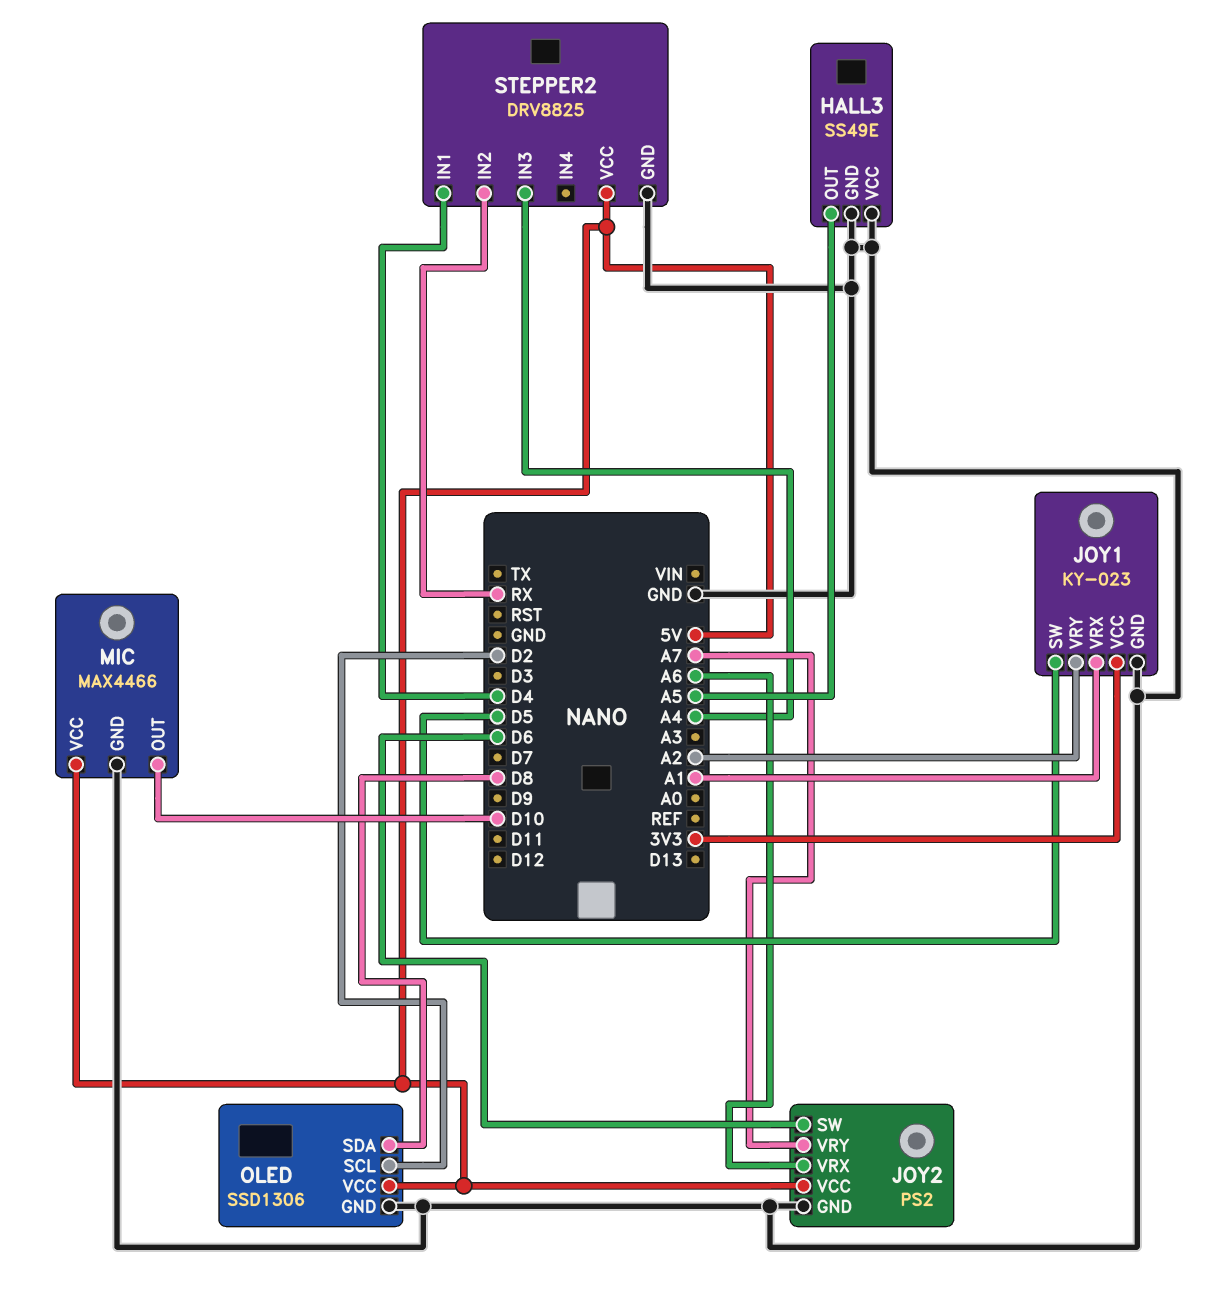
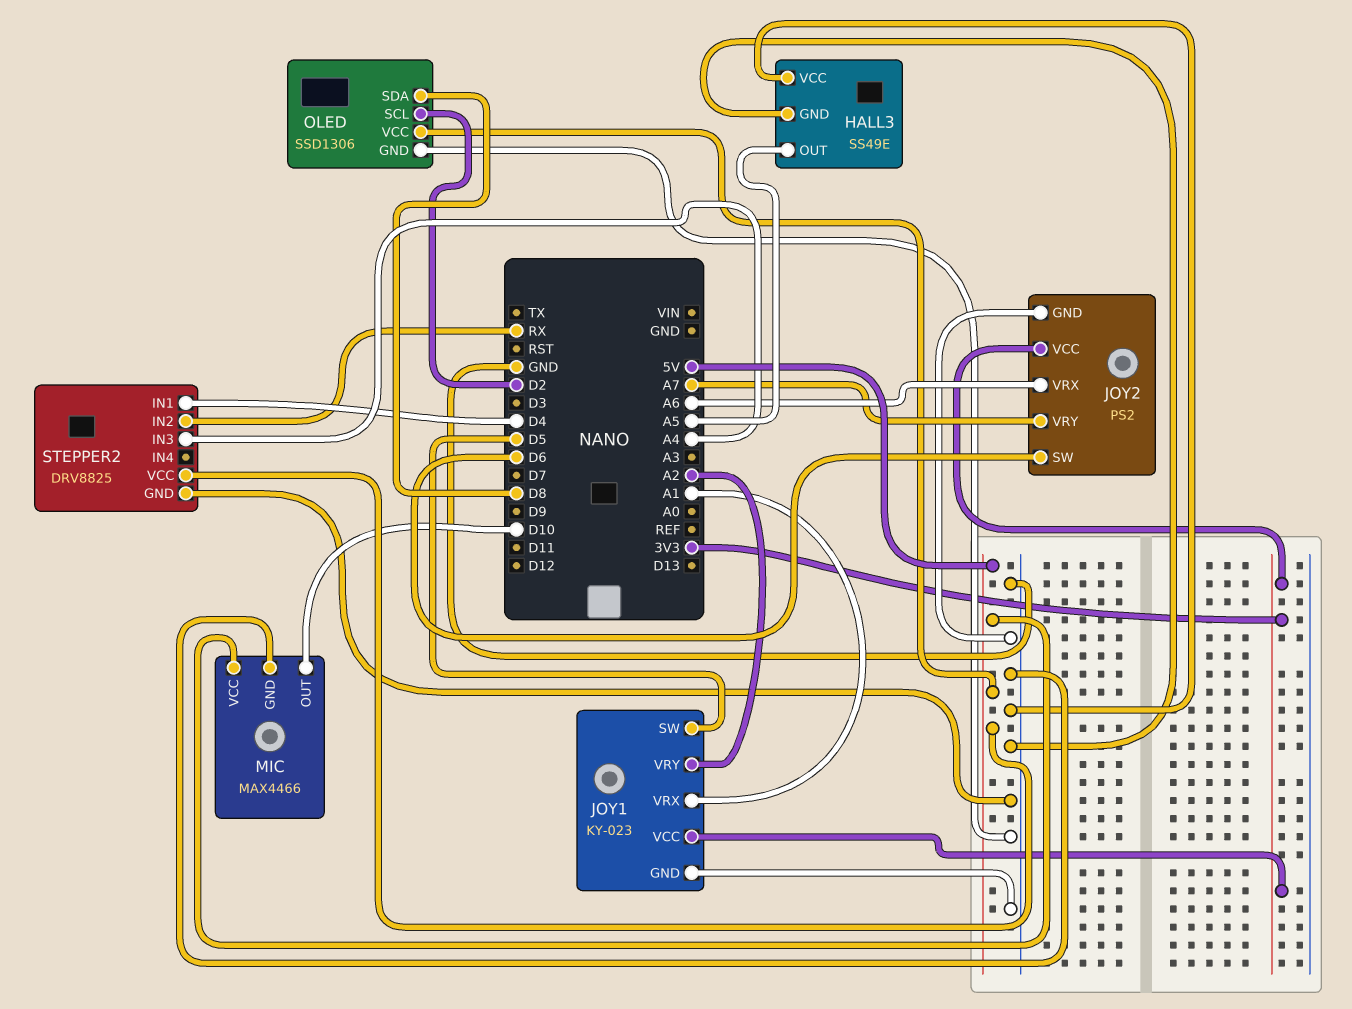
JOY2 pin VCC: 5V -> 3V3

